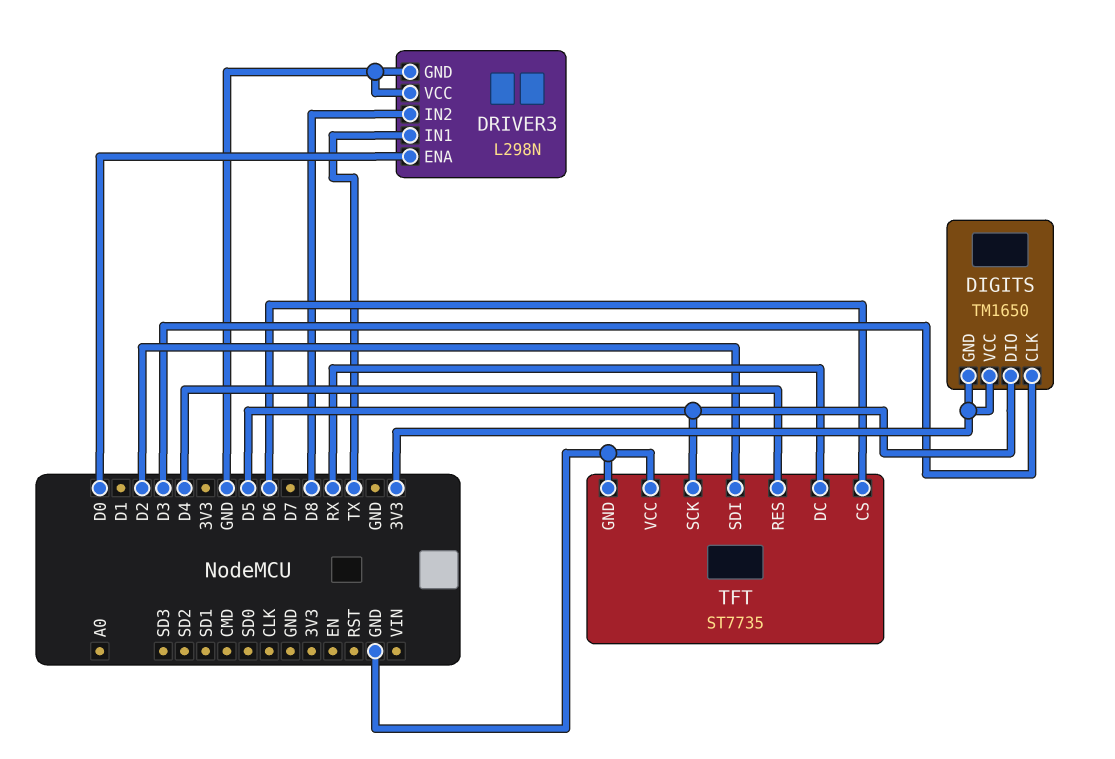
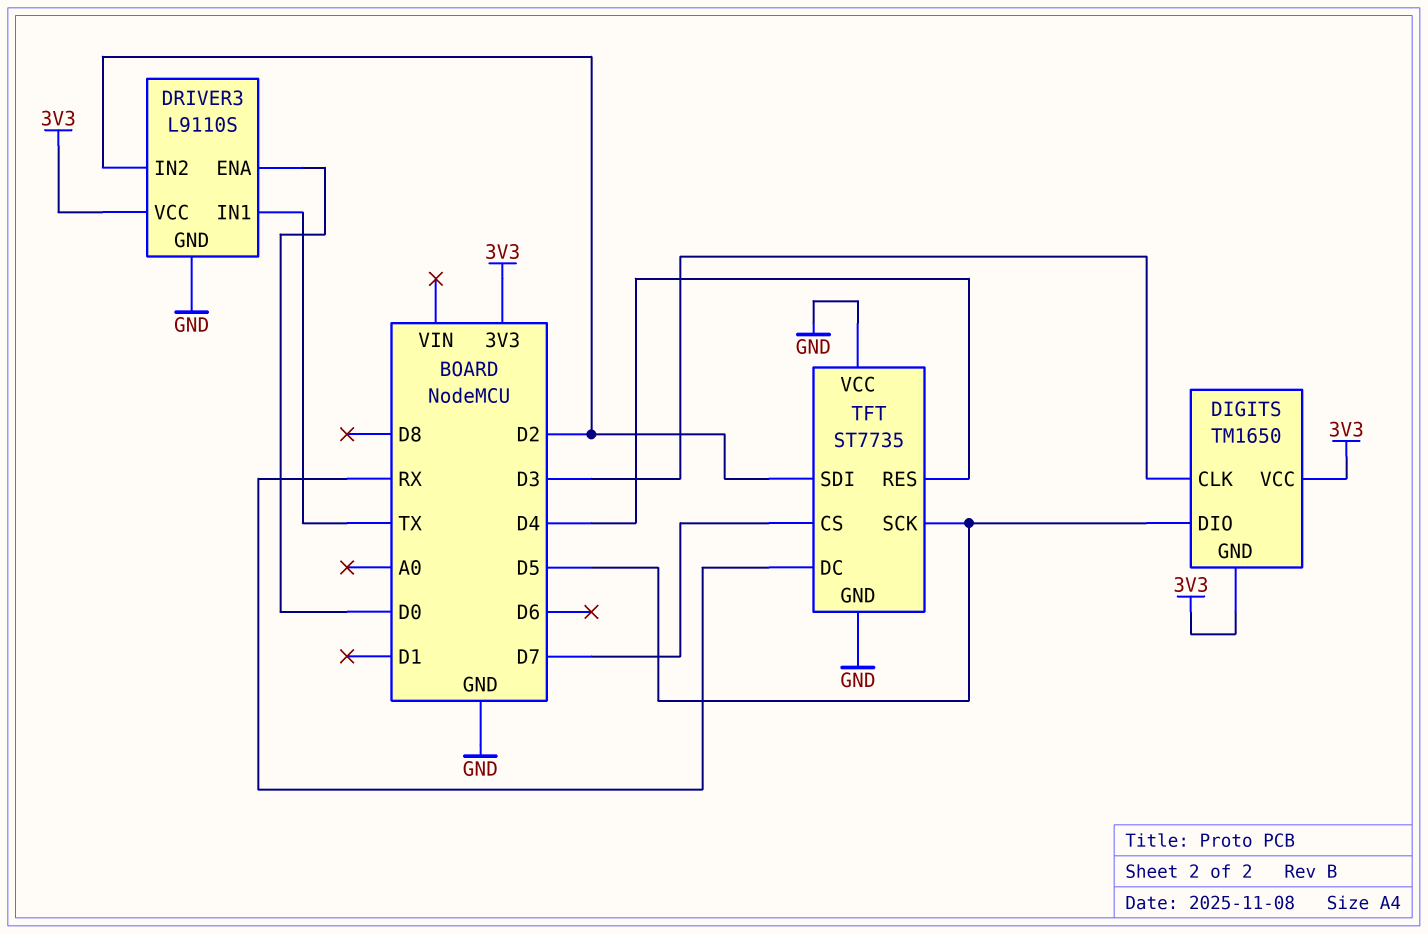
DRIVER3: L298N -> L9110S
DRIVER3 pin IN2: D8 -> D2
DRIVER3 pin VCC: GND -> 3V3
TFT pin CS: D6 -> D7

